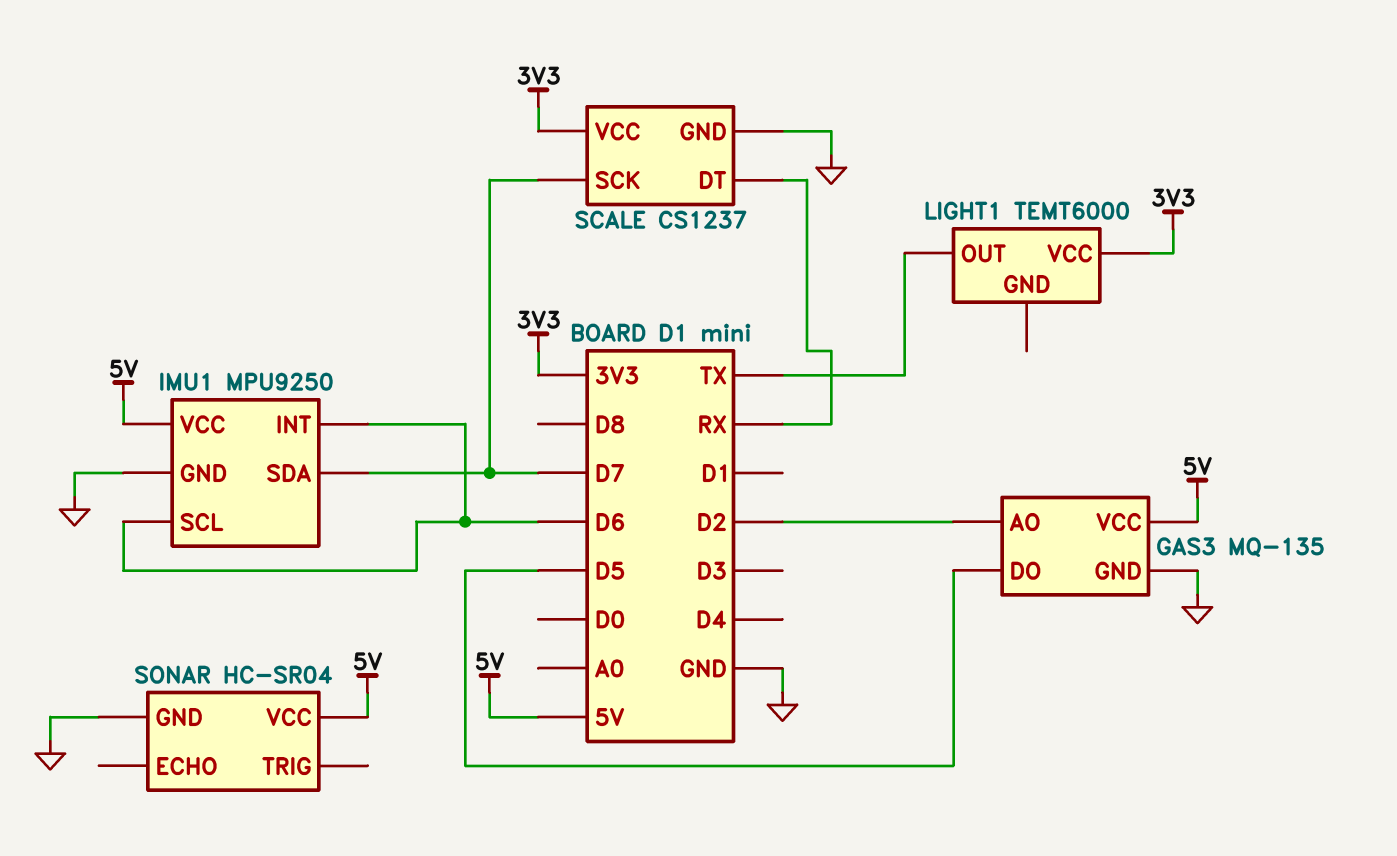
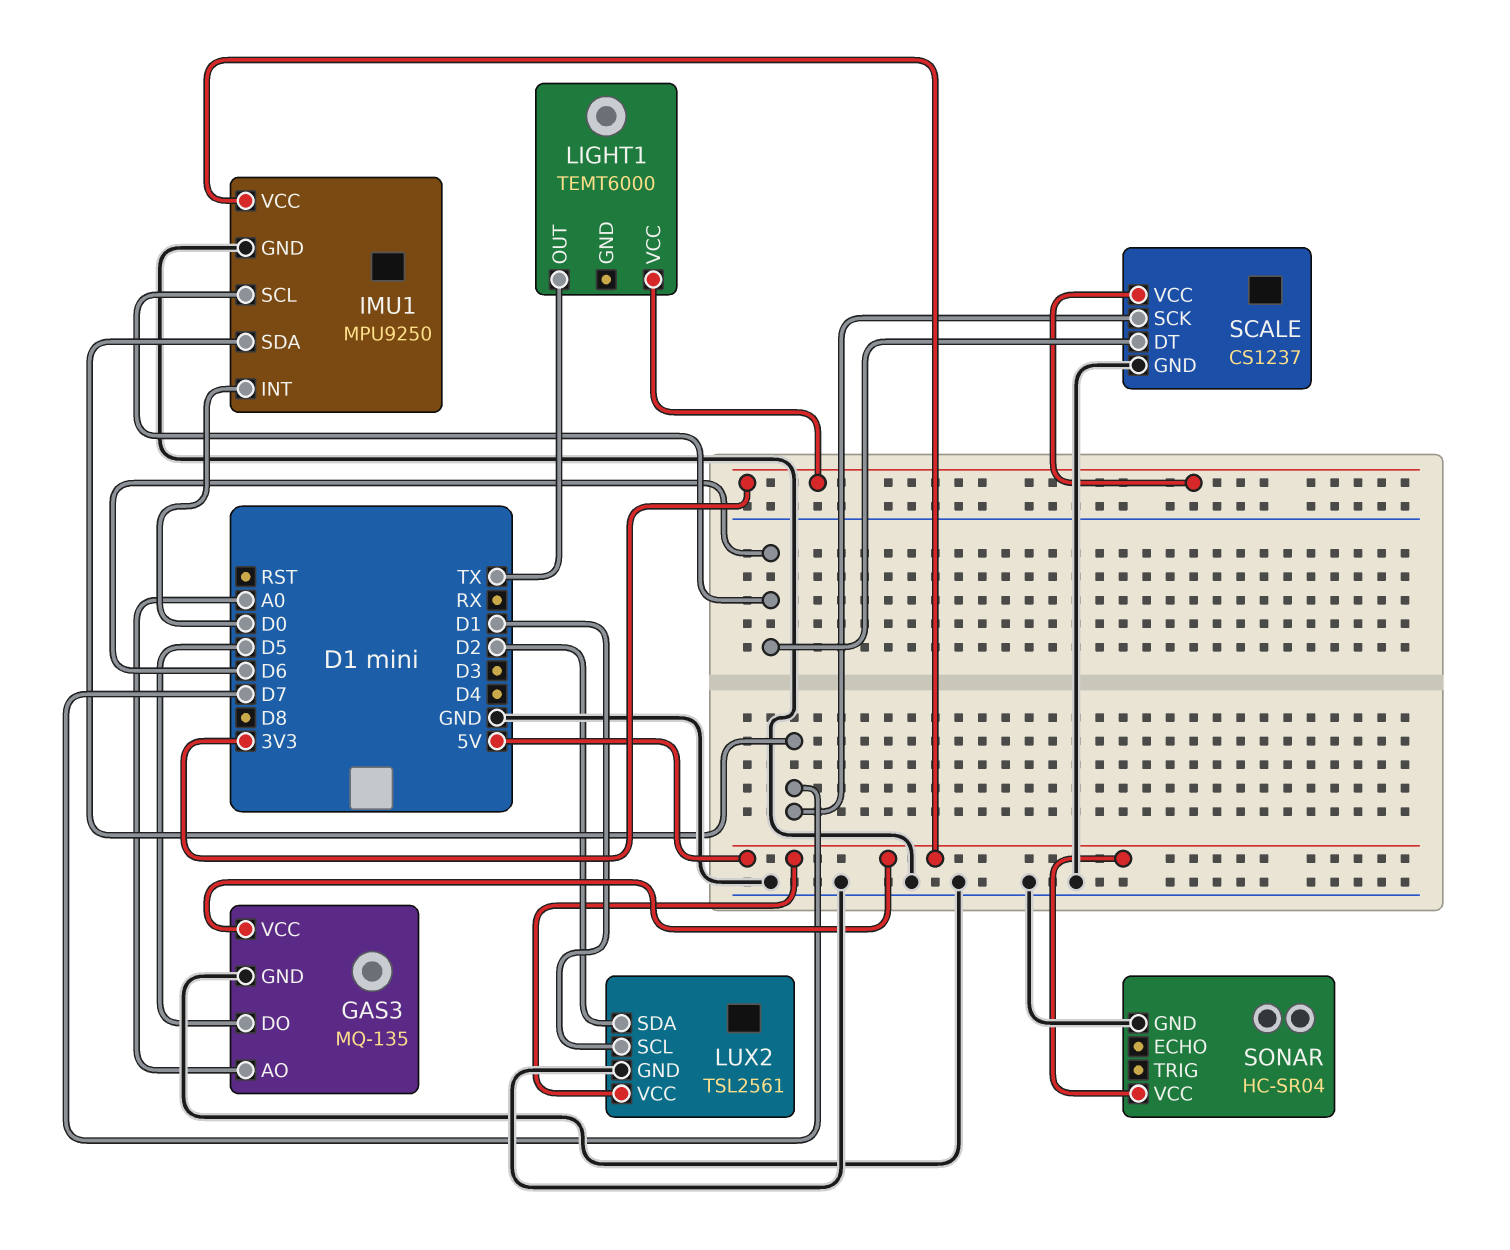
GAS3 pin AO: D2 -> A0
IMU1 pin INT: D6 -> D0
LUX2: none -> TSL2561
LUX2 pin GND: none -> GND
LUX2 pin SCL: none -> D1
LUX2 pin SDA: none -> D2
LUX2 pin VCC: none -> 5V
SCALE pin DT: RX -> D6

